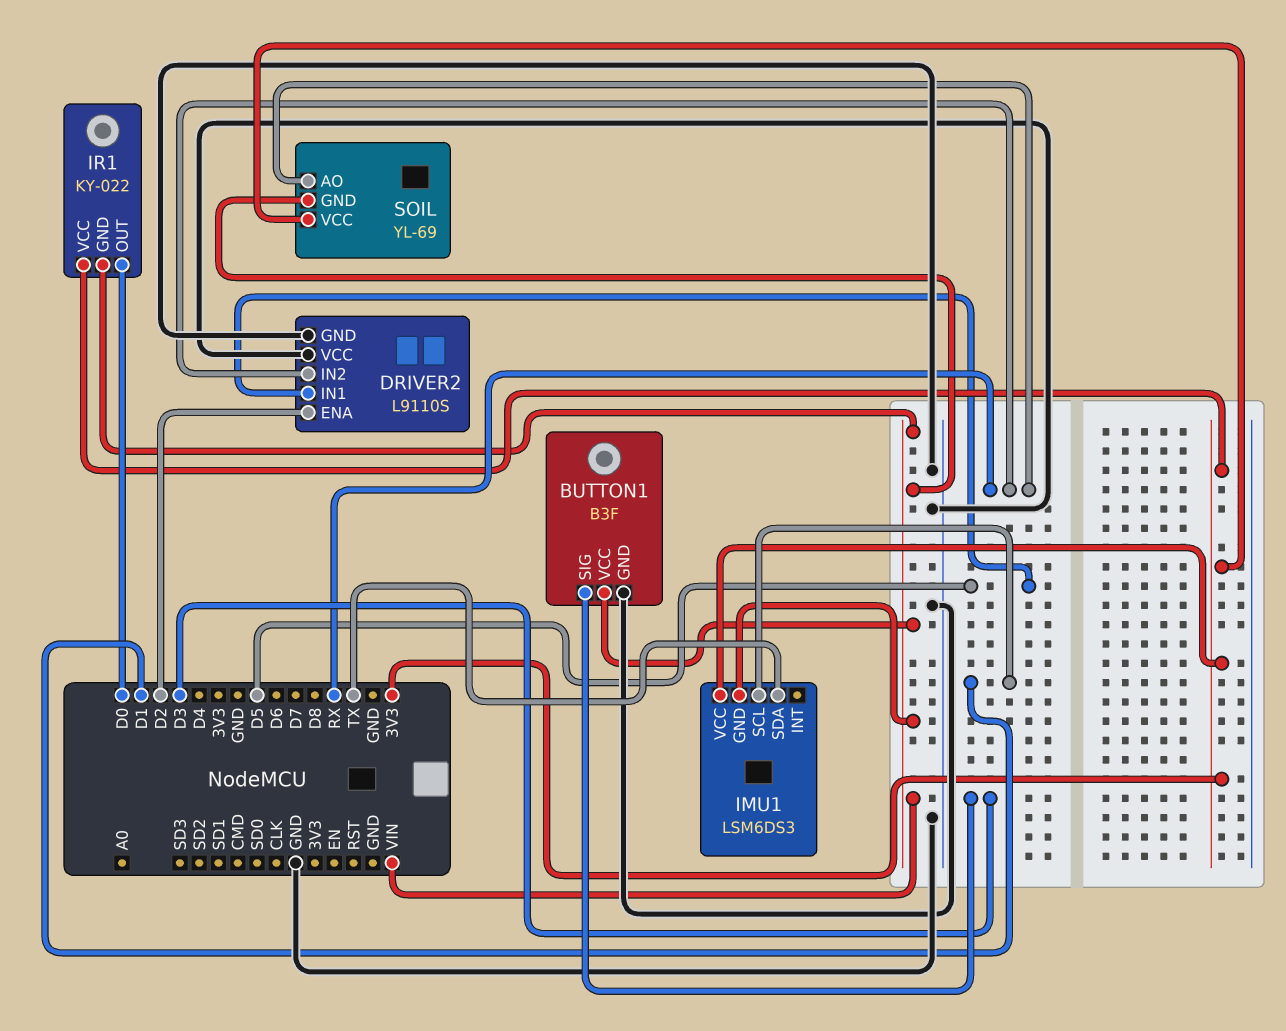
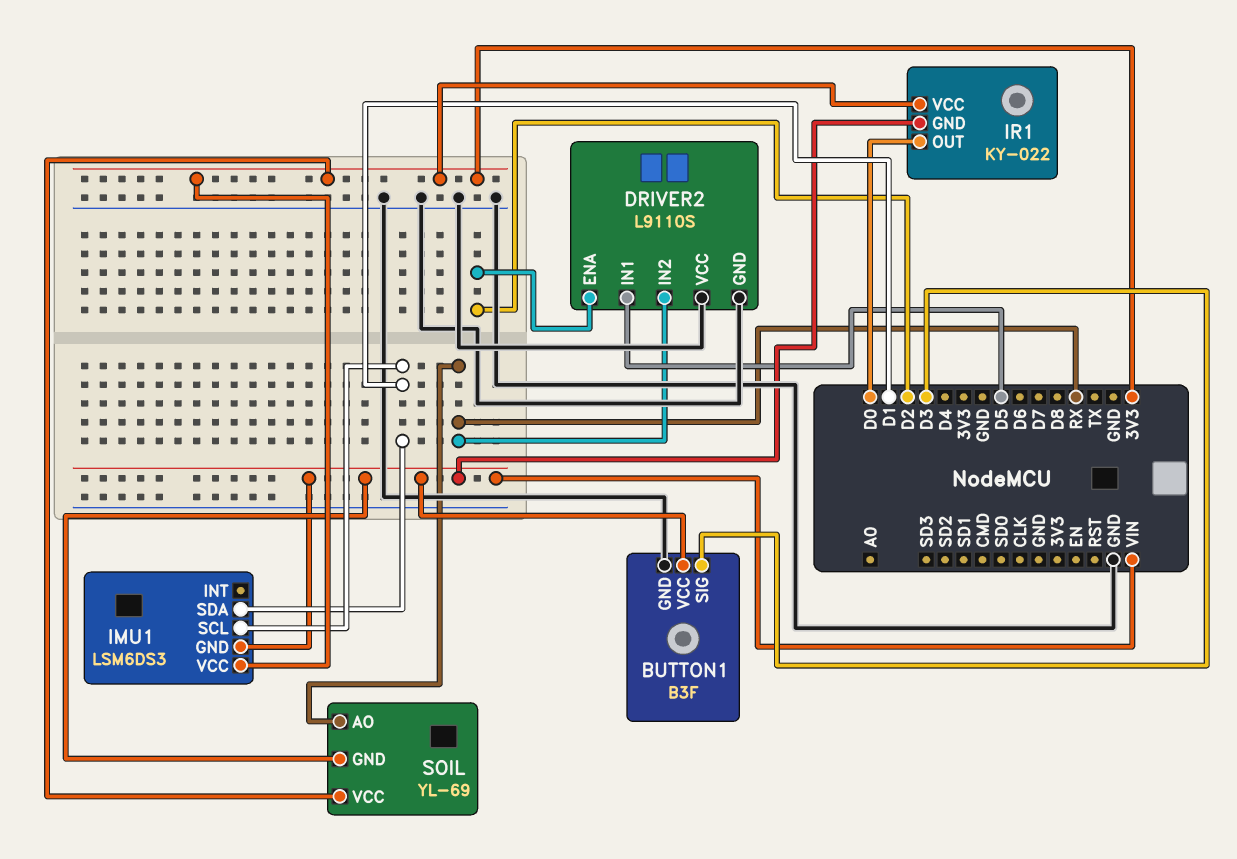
IMU1 pin SDA: TX -> D1

